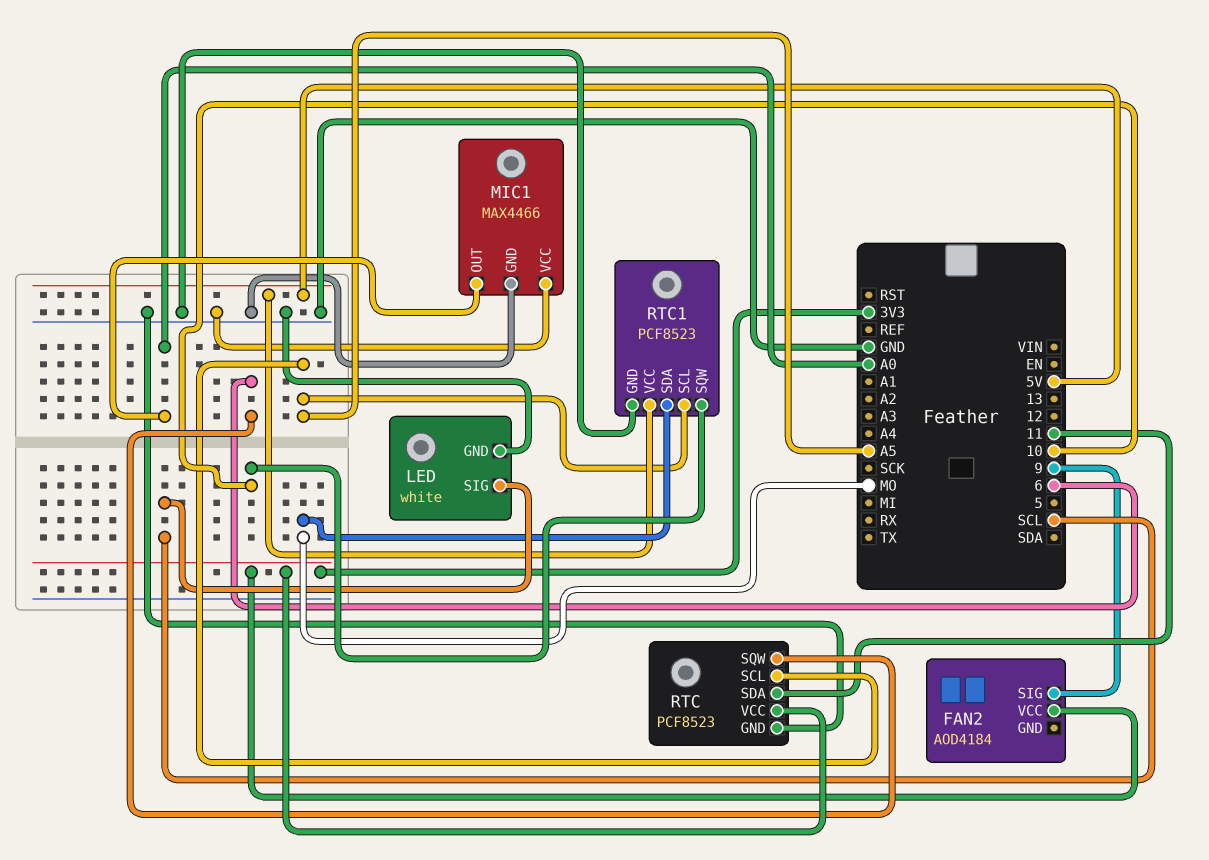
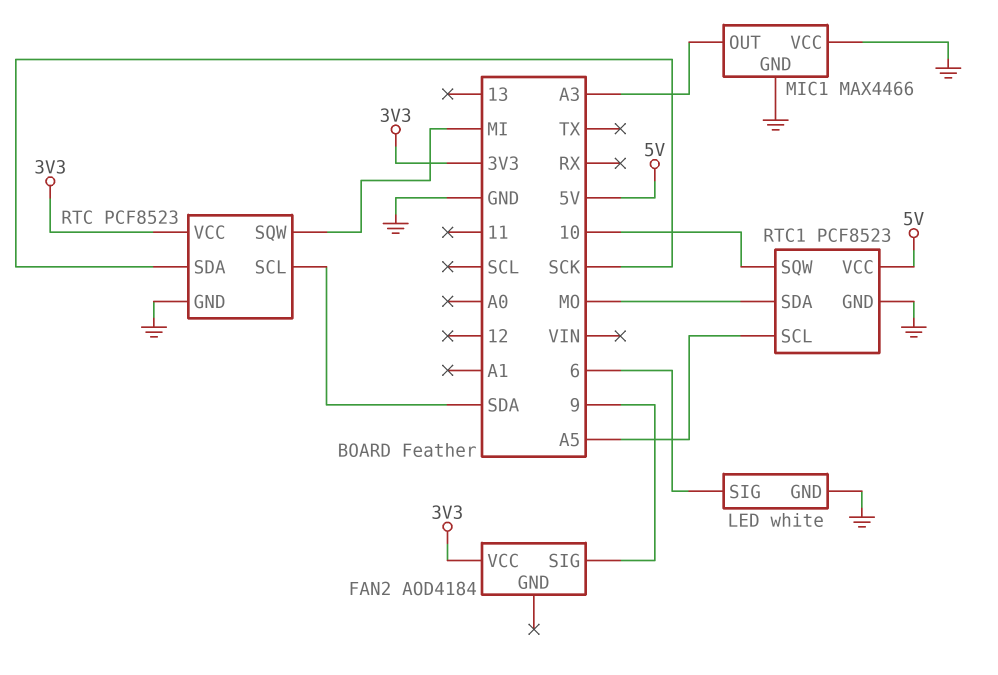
LED pin SIG: SCL -> 6
MIC1 pin OUT: A0 -> A3
RTC pin SCL: A5 -> SDA
RTC pin SDA: 11 -> SCK
RTC pin SQW: 6 -> MI

